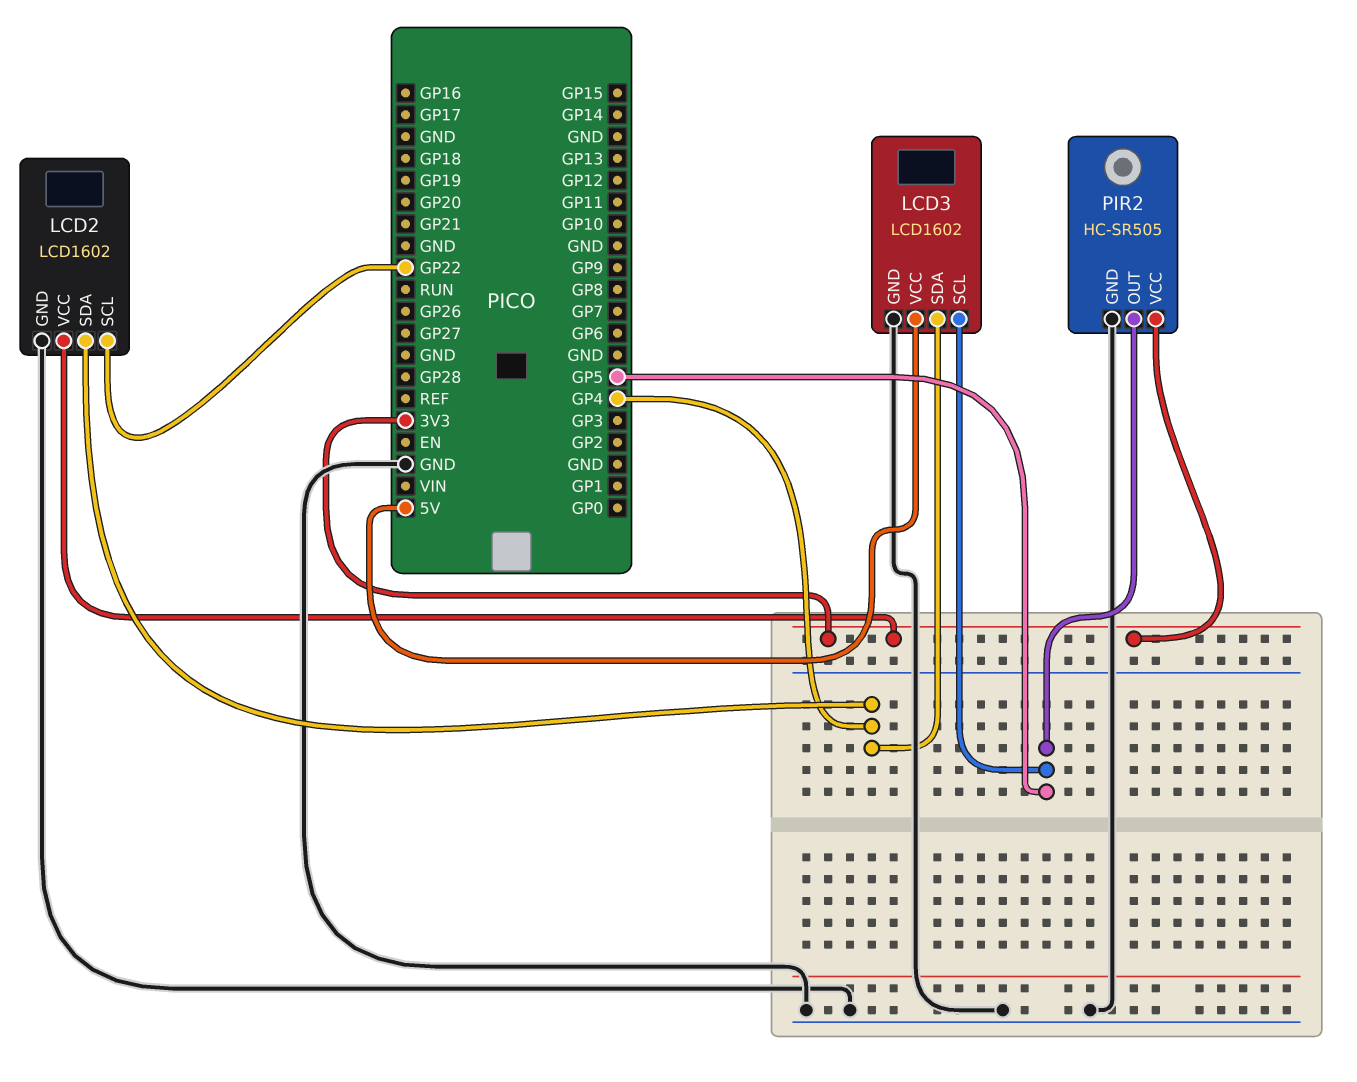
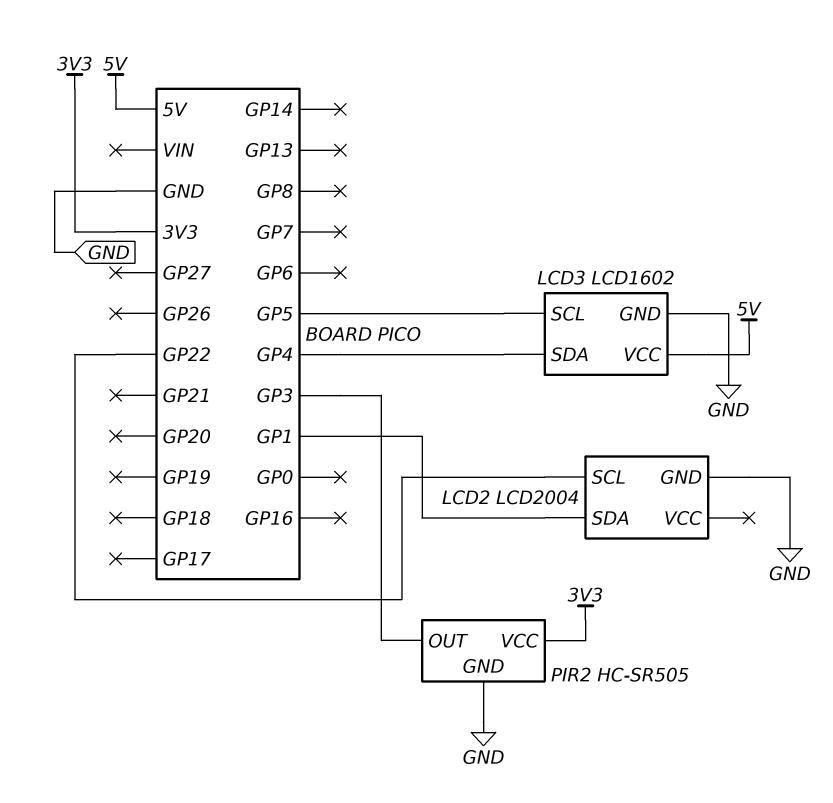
LCD2: LCD1602 -> LCD2004
LCD2 pin SDA: GP4 -> GP1
LCD2 pin VCC: 3V3 -> none
PIR2 pin OUT: GP5 -> GP3

